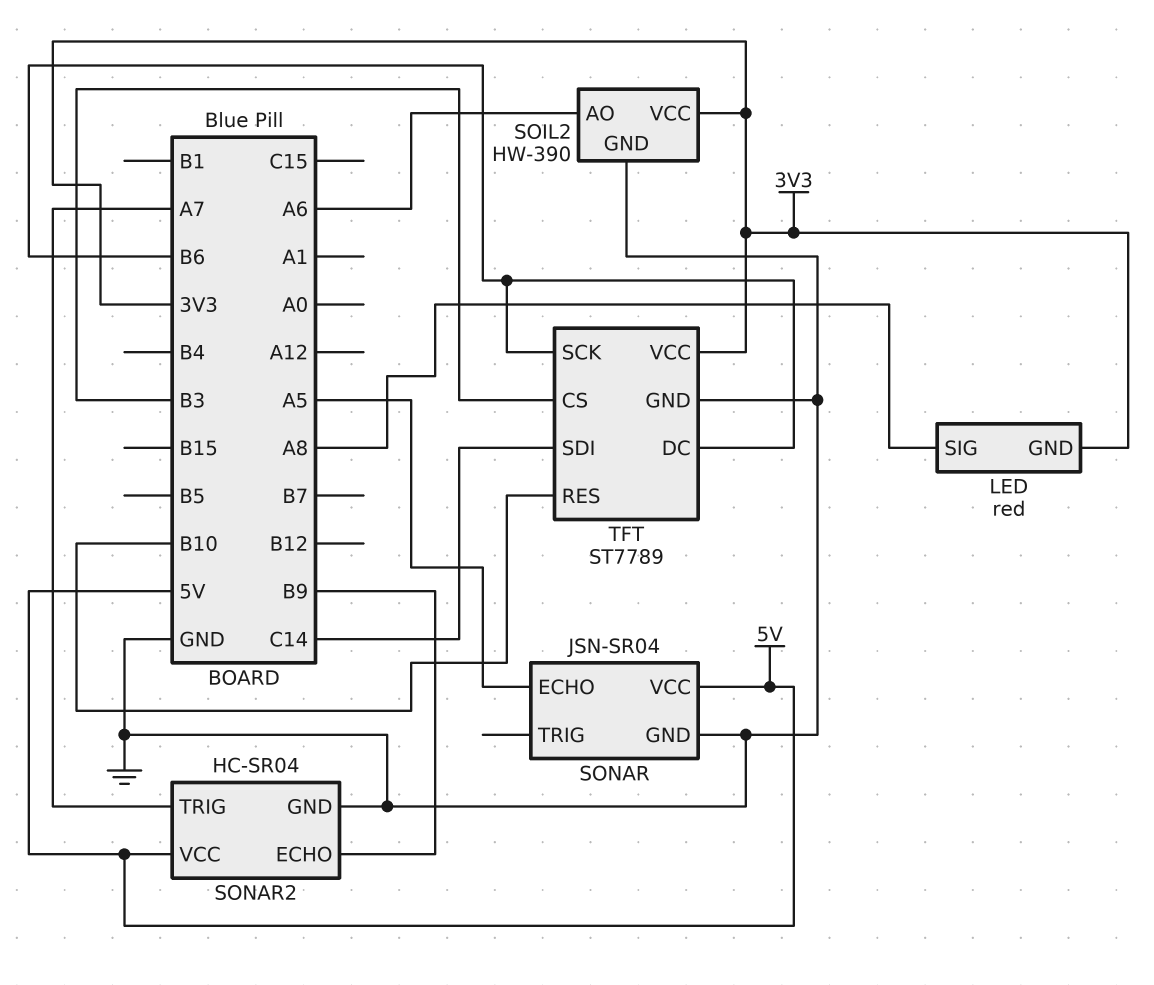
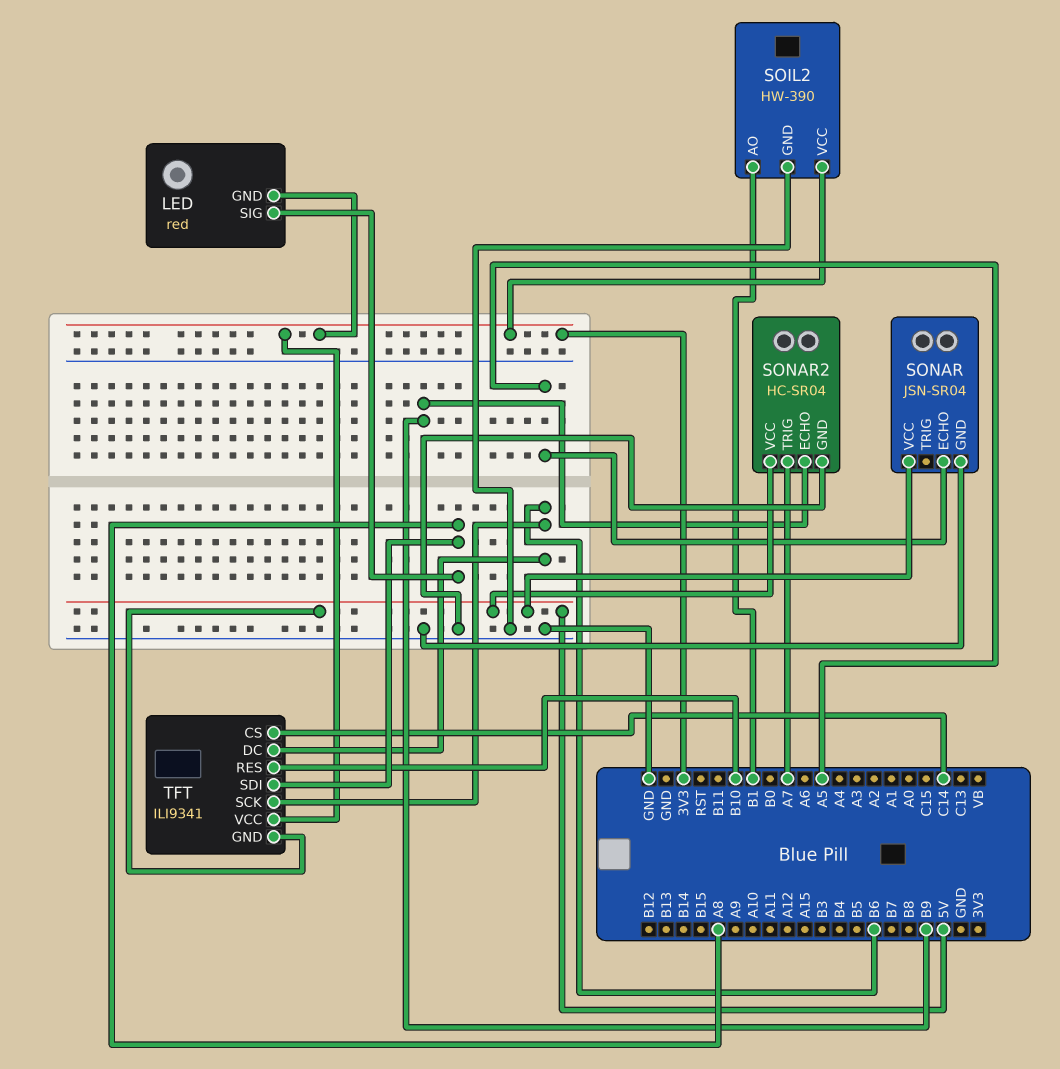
SOIL2 pin AO: A6 -> B1
TFT: ST7789 -> ILI9341
TFT pin CS: B3 -> C14
TFT pin GND: GND -> 5V
TFT pin SDI: C14 -> A8

